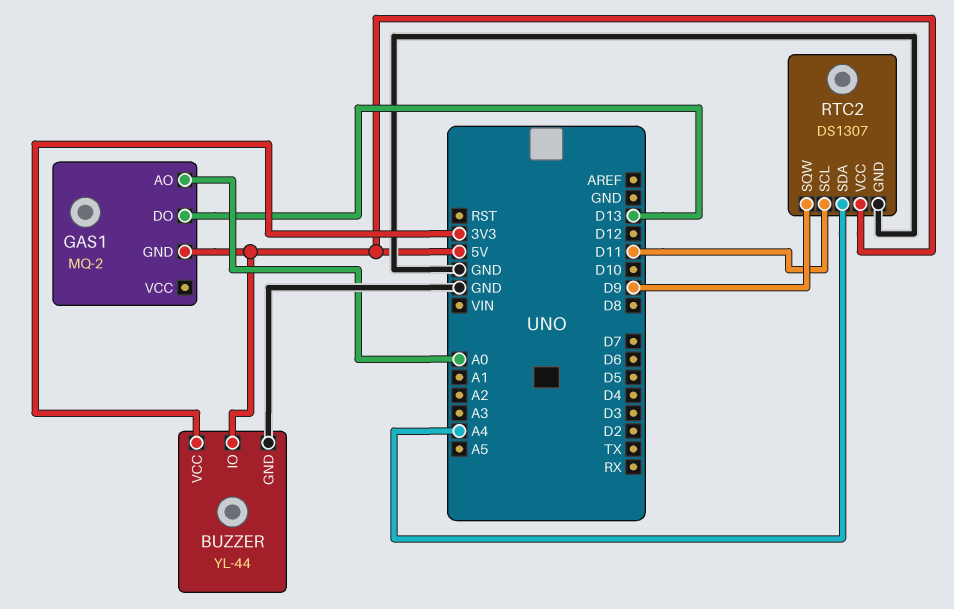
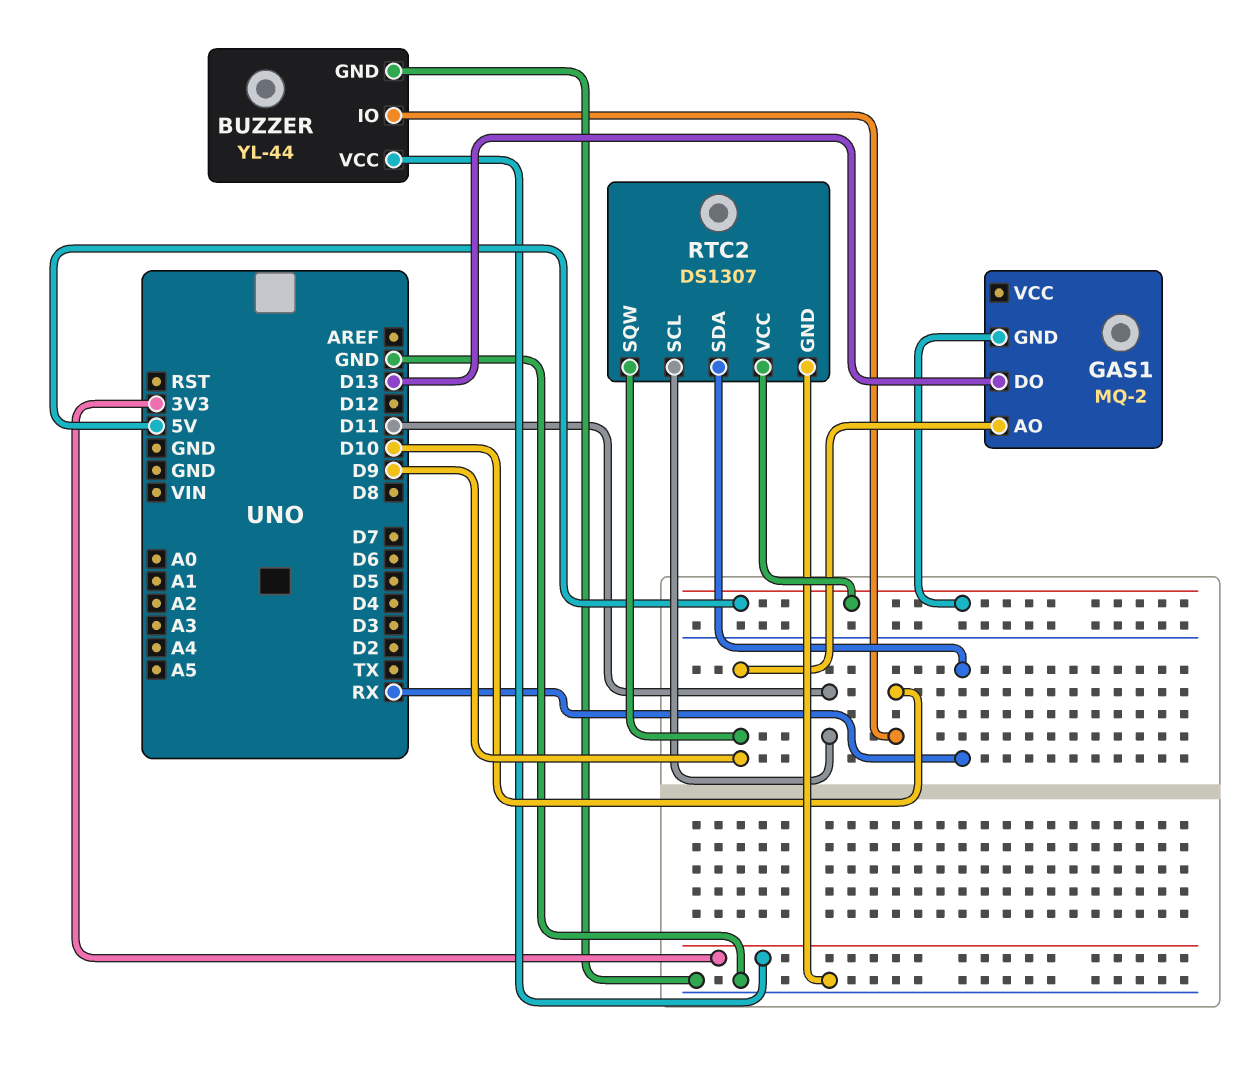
BUZZER pin IO: 5V -> D10
GAS1 pin AO: A0 -> D9
RTC2 pin SDA: A4 -> RX

